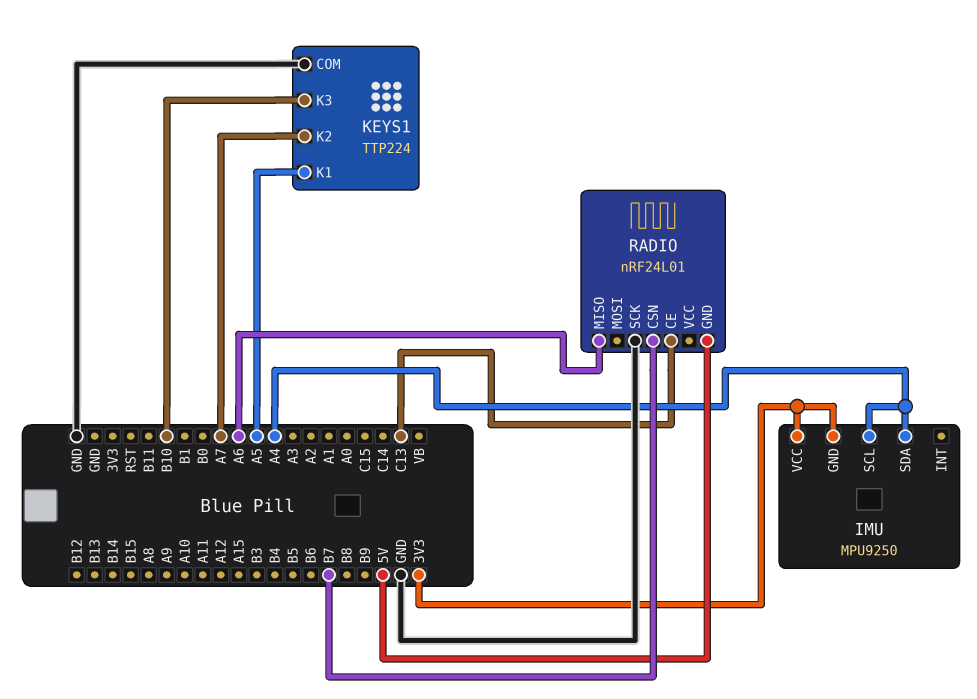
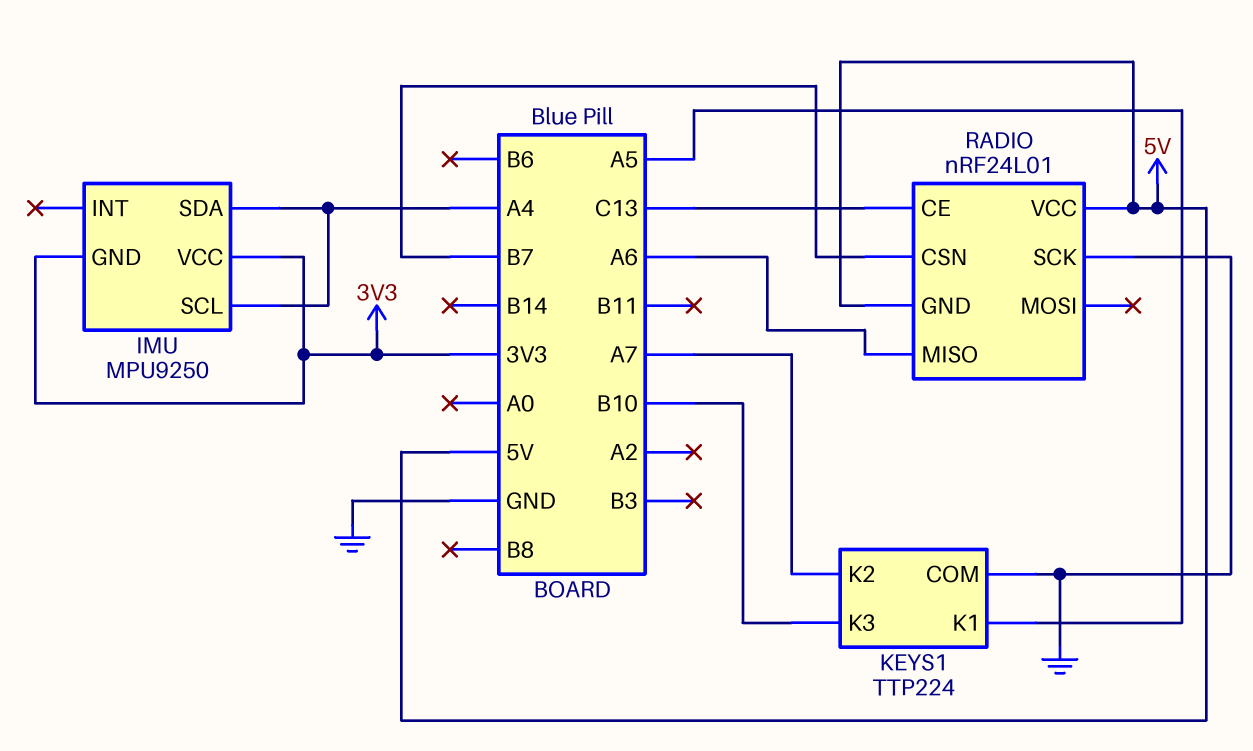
RADIO pin VCC: none -> 5V

